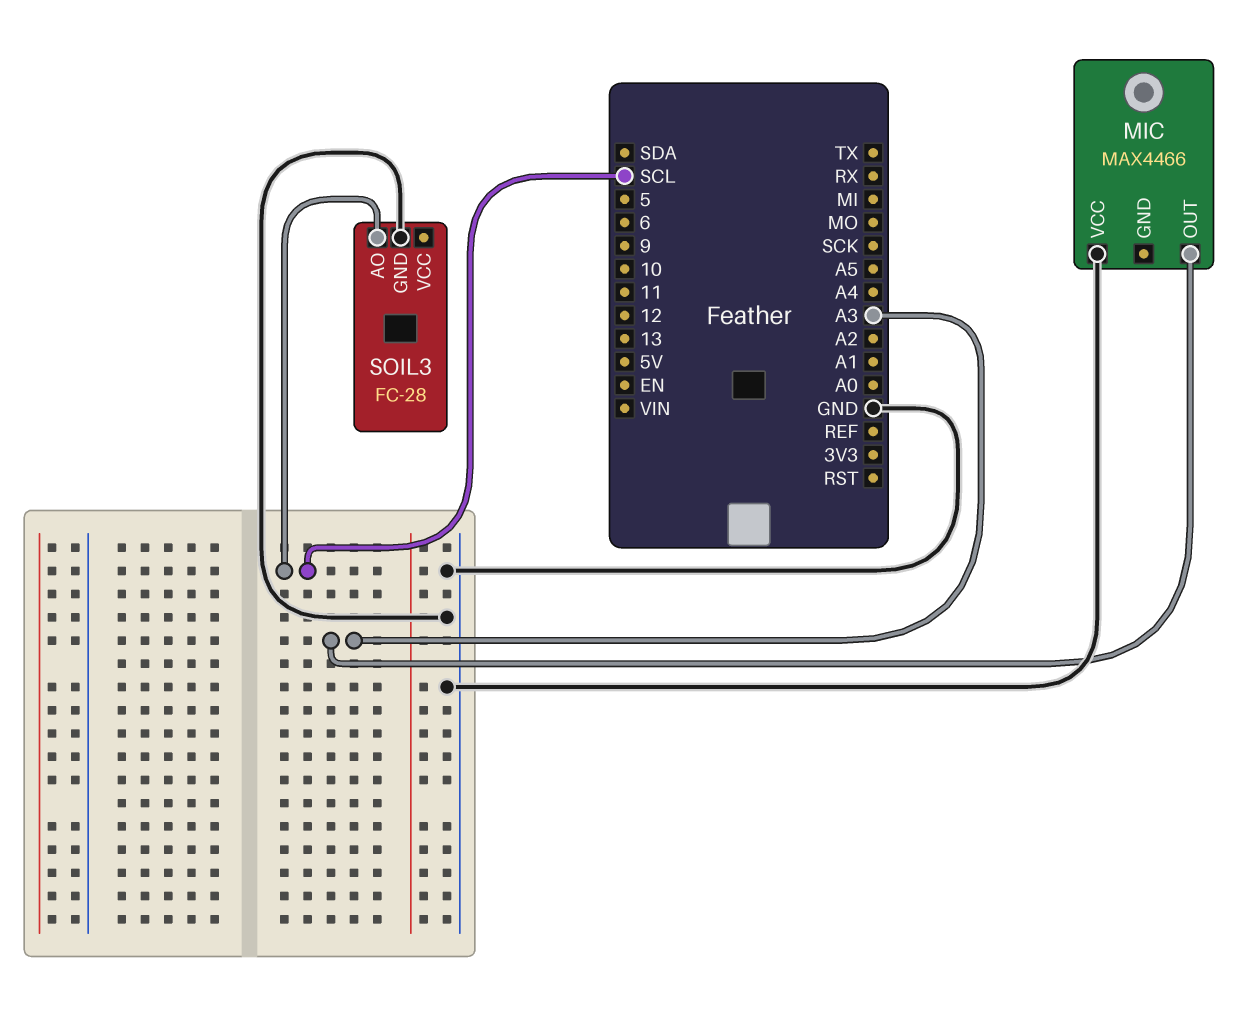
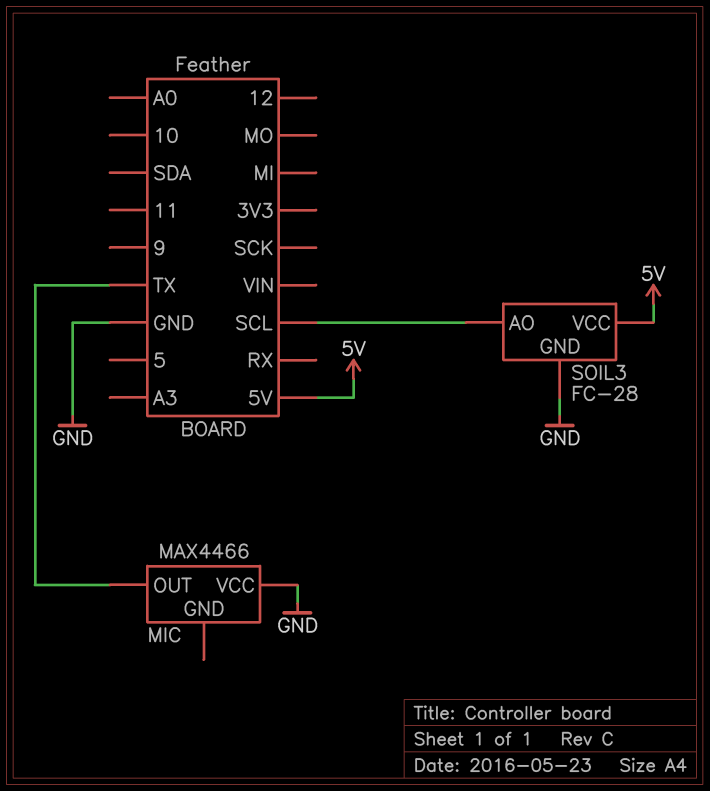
MIC pin OUT: A3 -> TX
SOIL3 pin VCC: none -> 5V

